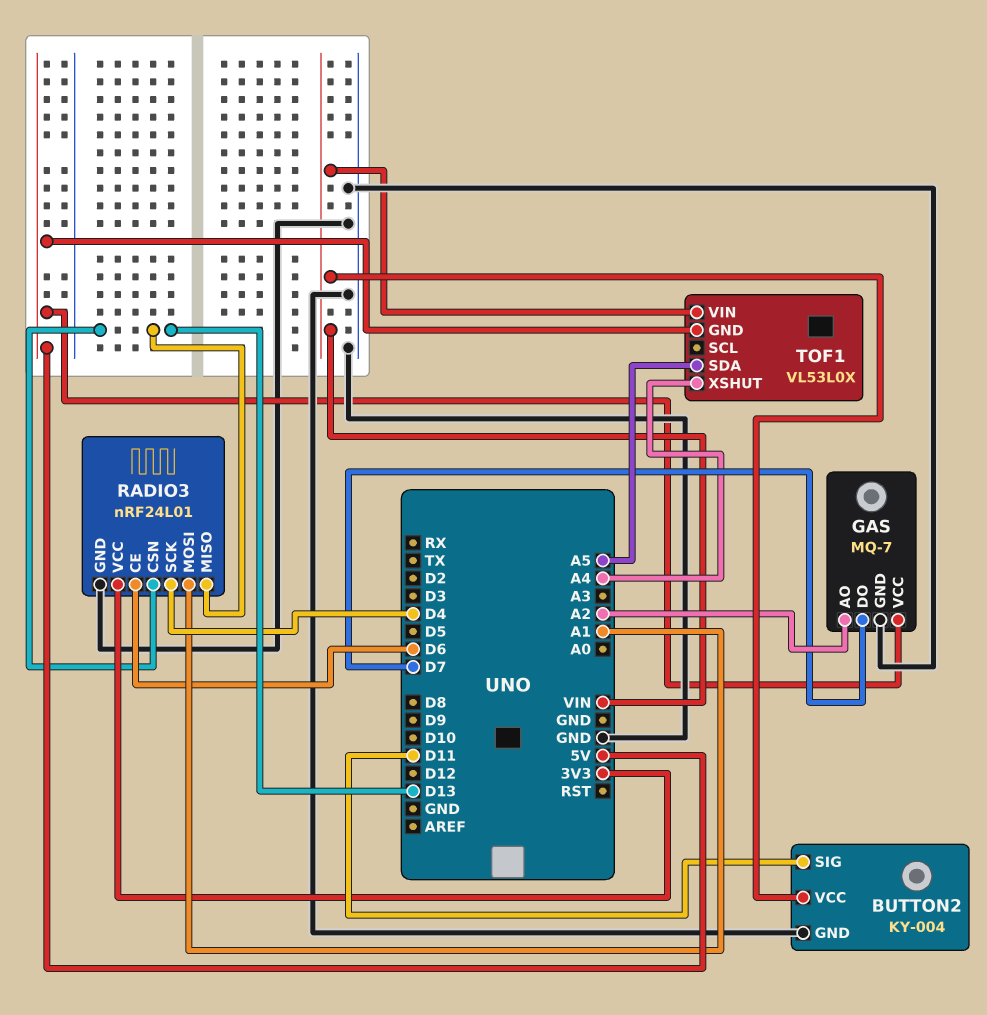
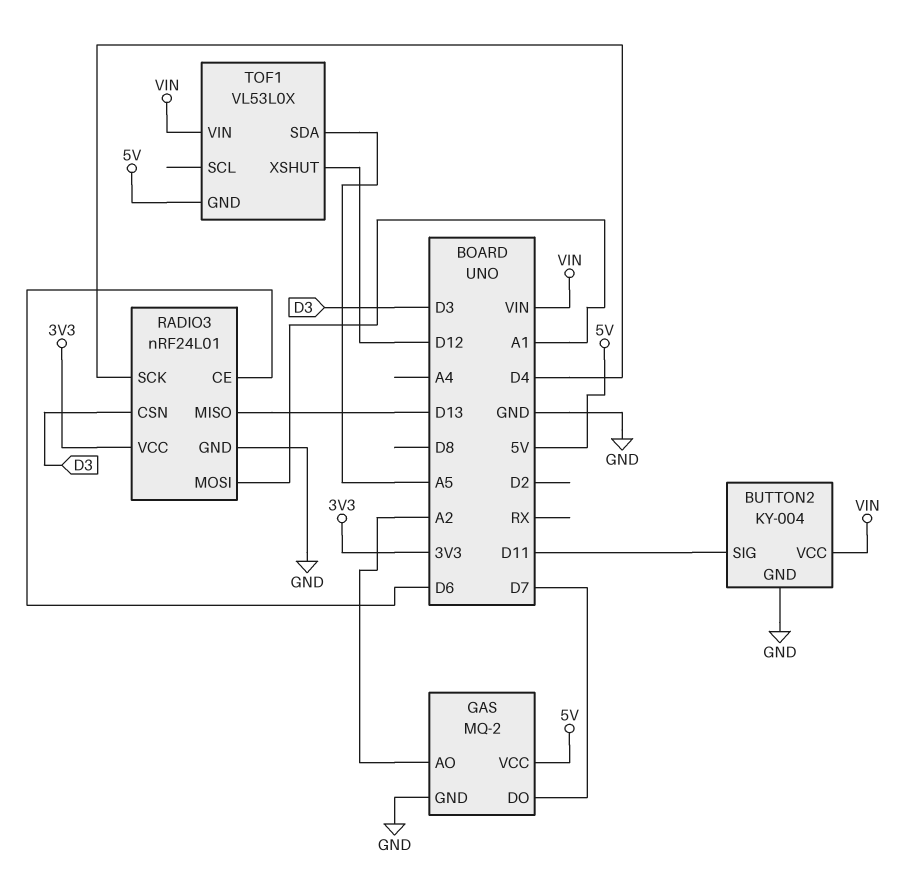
GAS: MQ-7 -> MQ-2
RADIO3 pin CSN: D13 -> D3
TOF1 pin XSHUT: A4 -> D12

